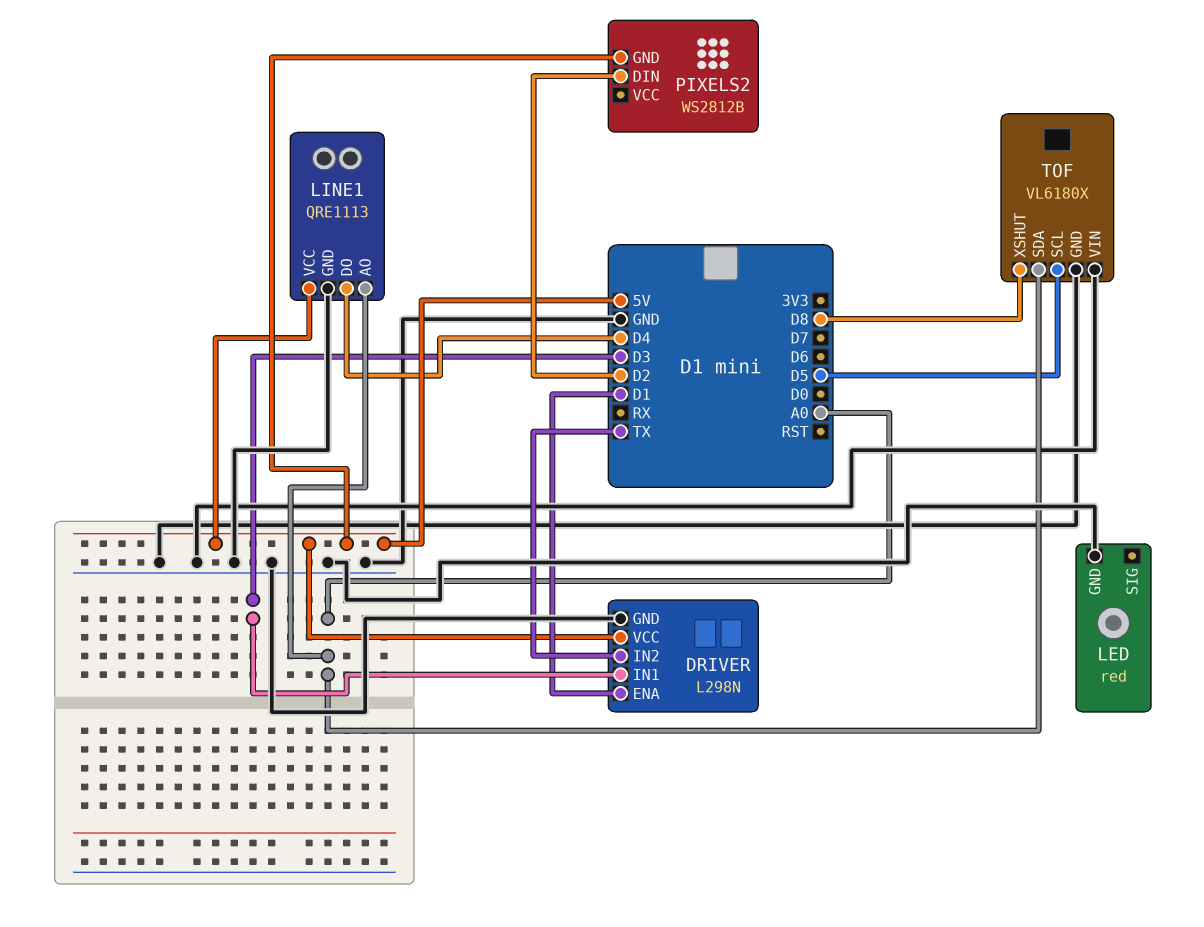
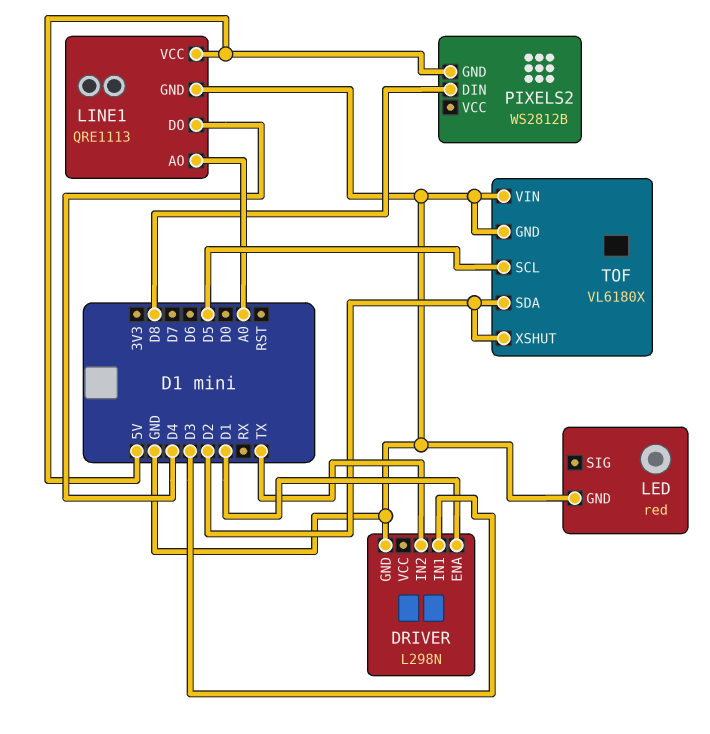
DRIVER pin VCC: 5V -> none
PIXELS2 pin DIN: D2 -> D8
TOF pin SDA: A0 -> D2
TOF pin XSHUT: D8 -> D2

